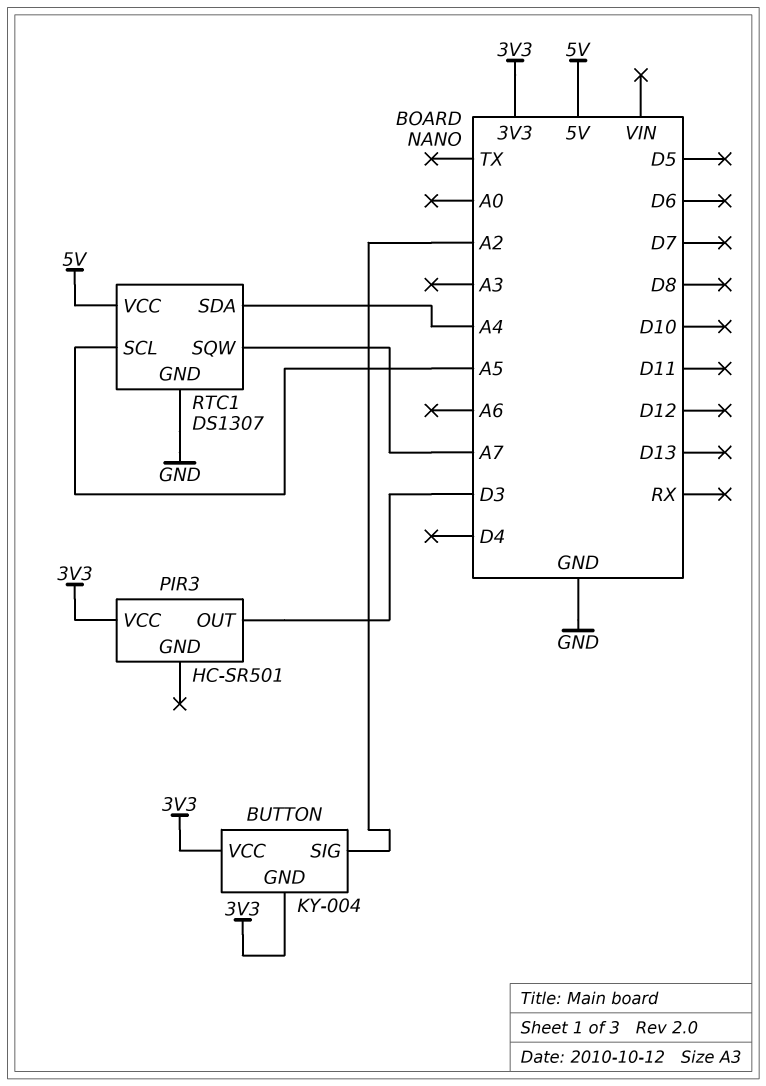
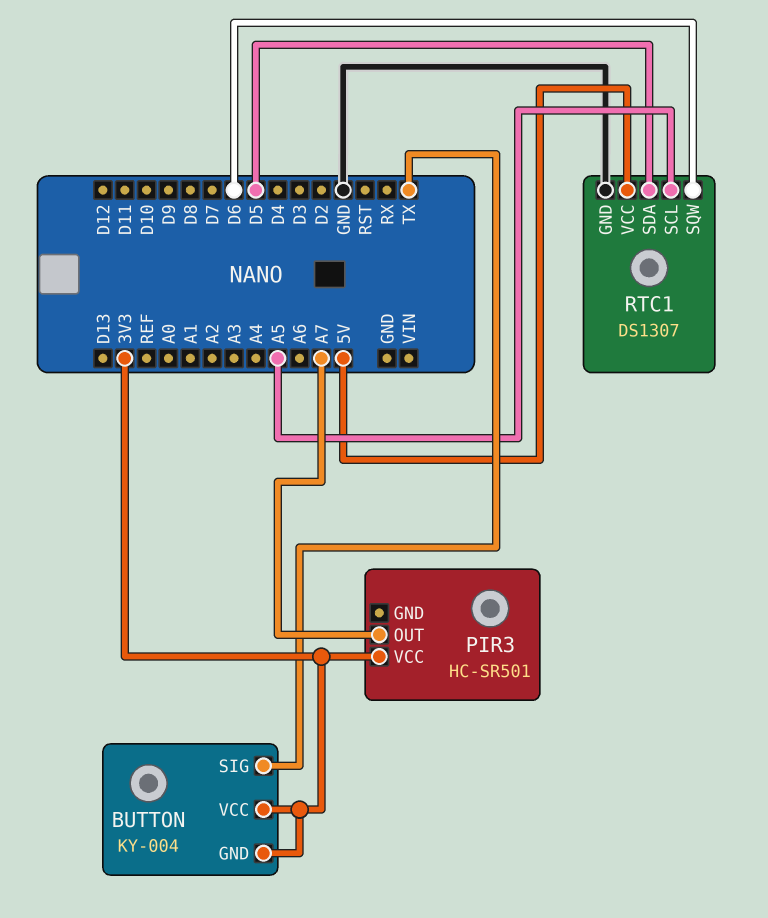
BUTTON pin SIG: A2 -> TX
PIR3 pin OUT: D3 -> A7
RTC1 pin SDA: A4 -> D5
RTC1 pin SQW: A7 -> D6

